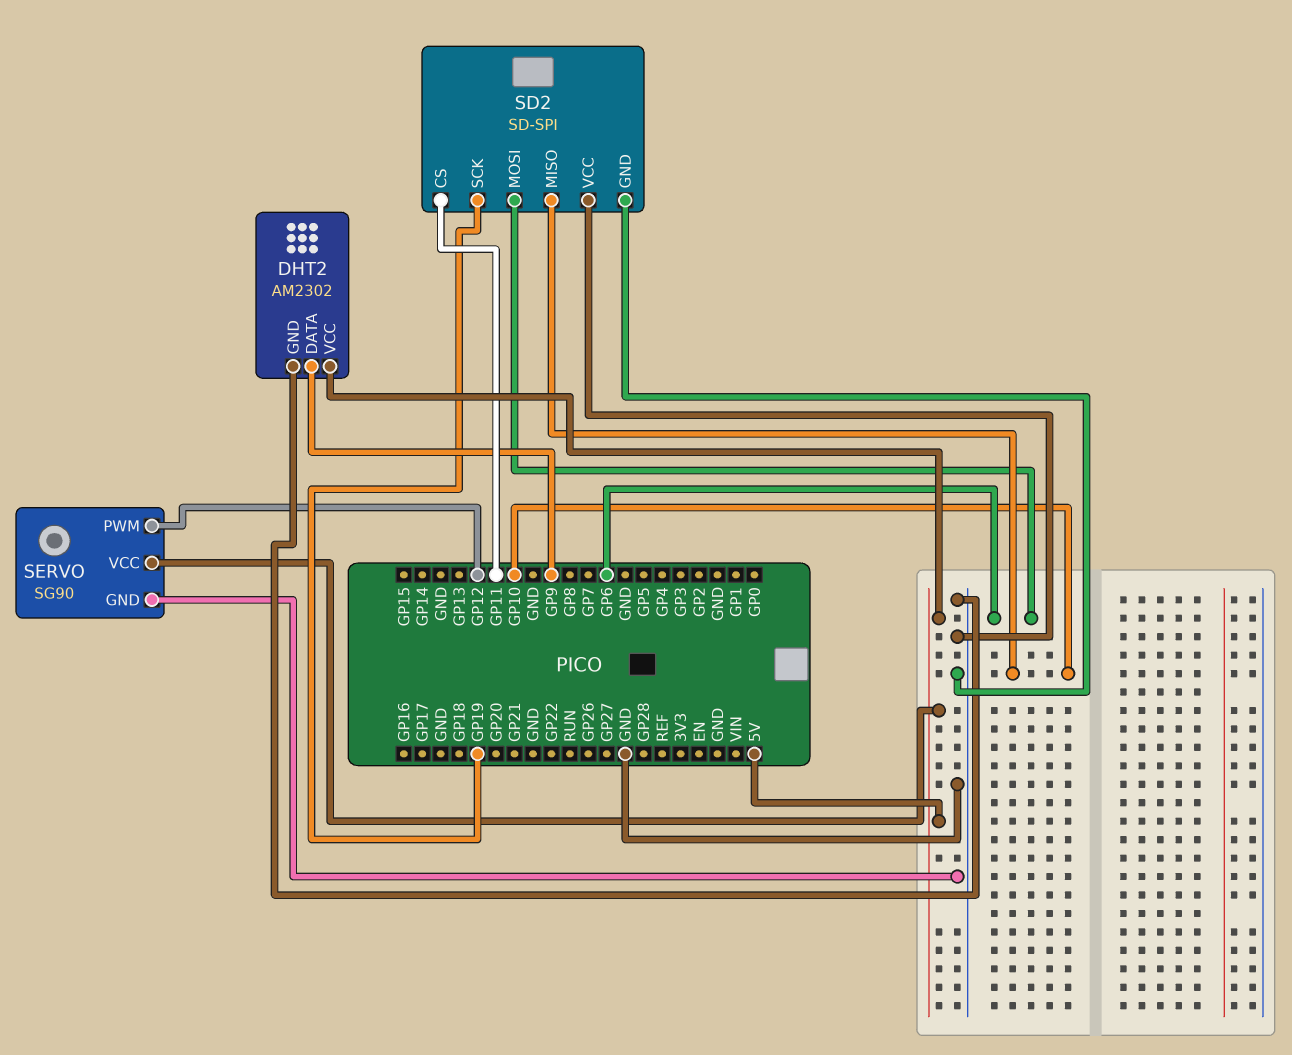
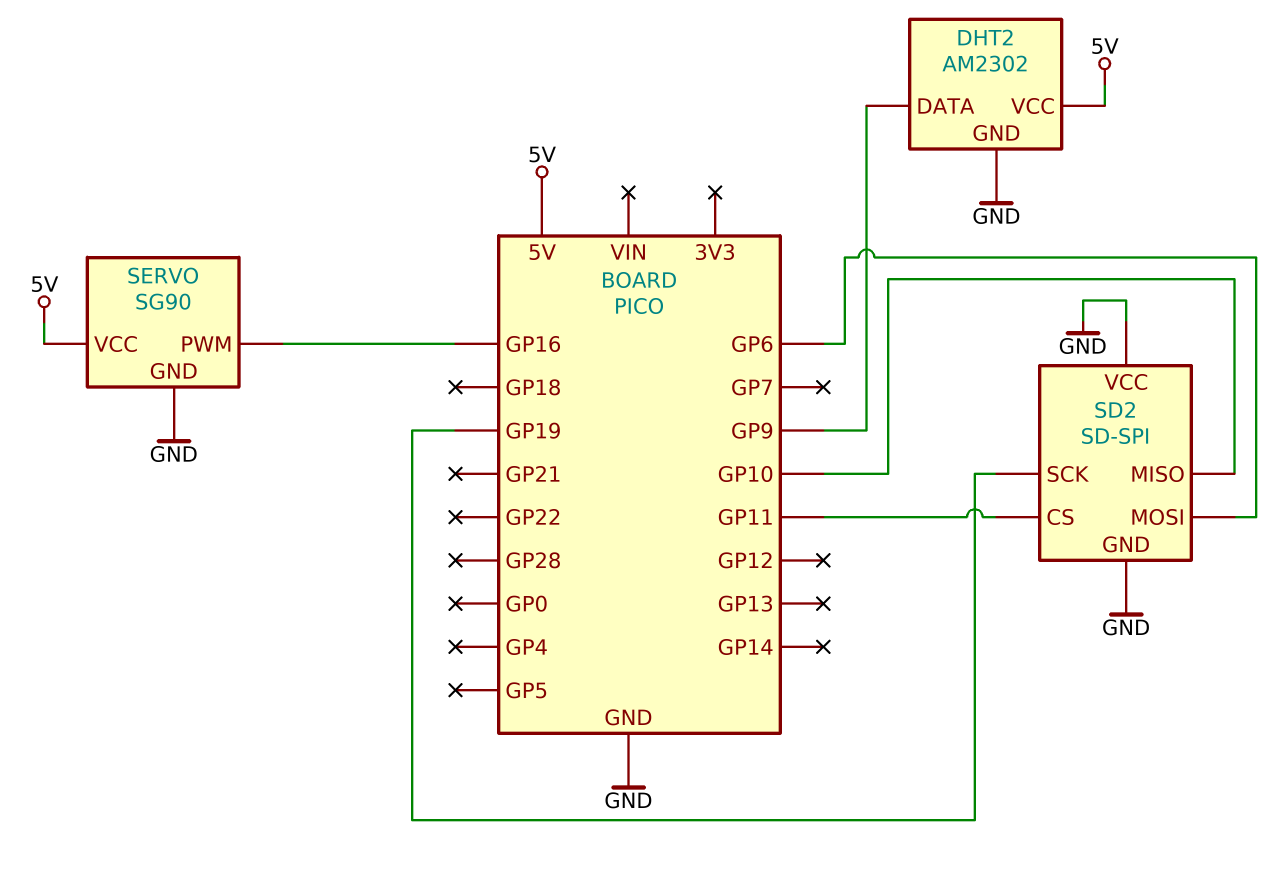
SERVO pin PWM: GP12 -> GP16

